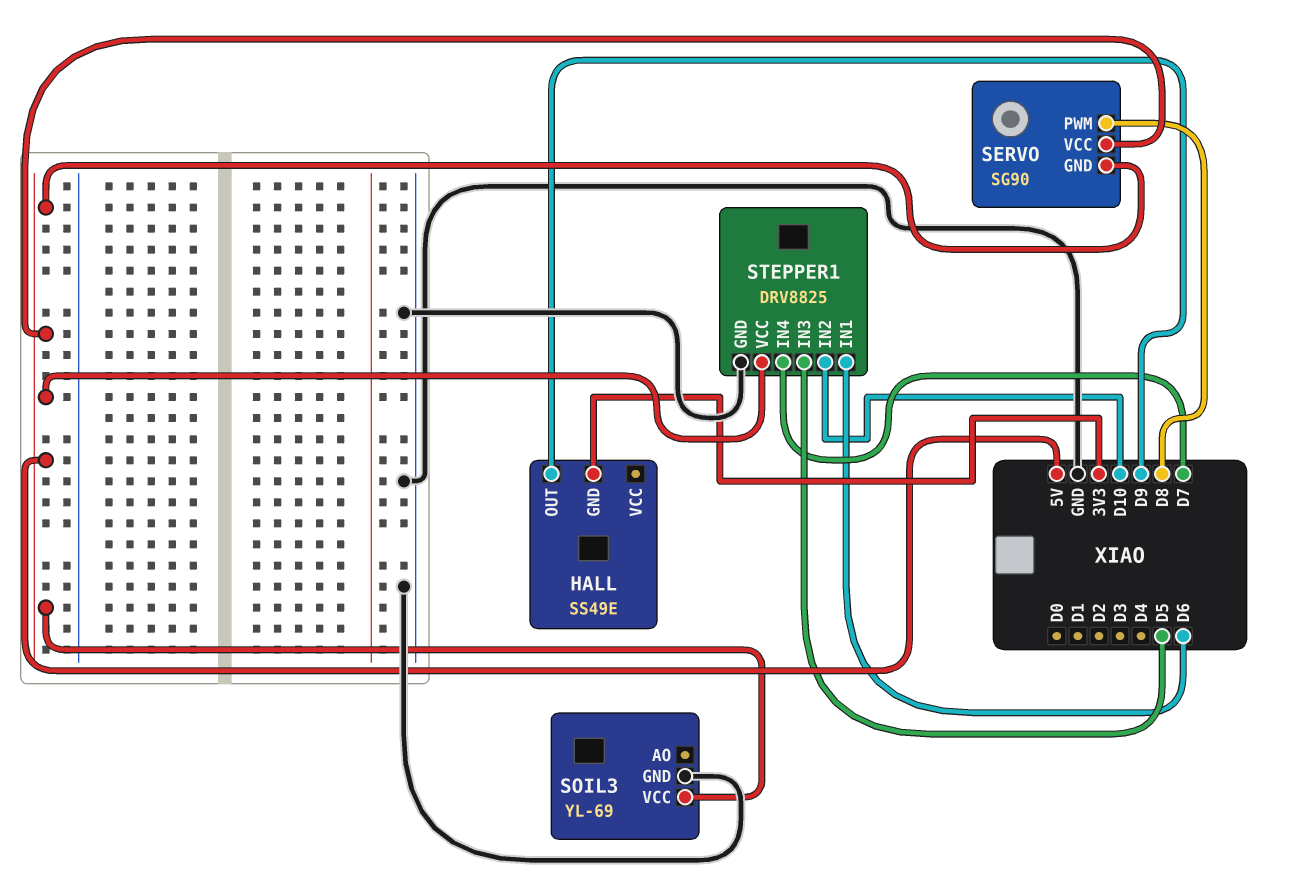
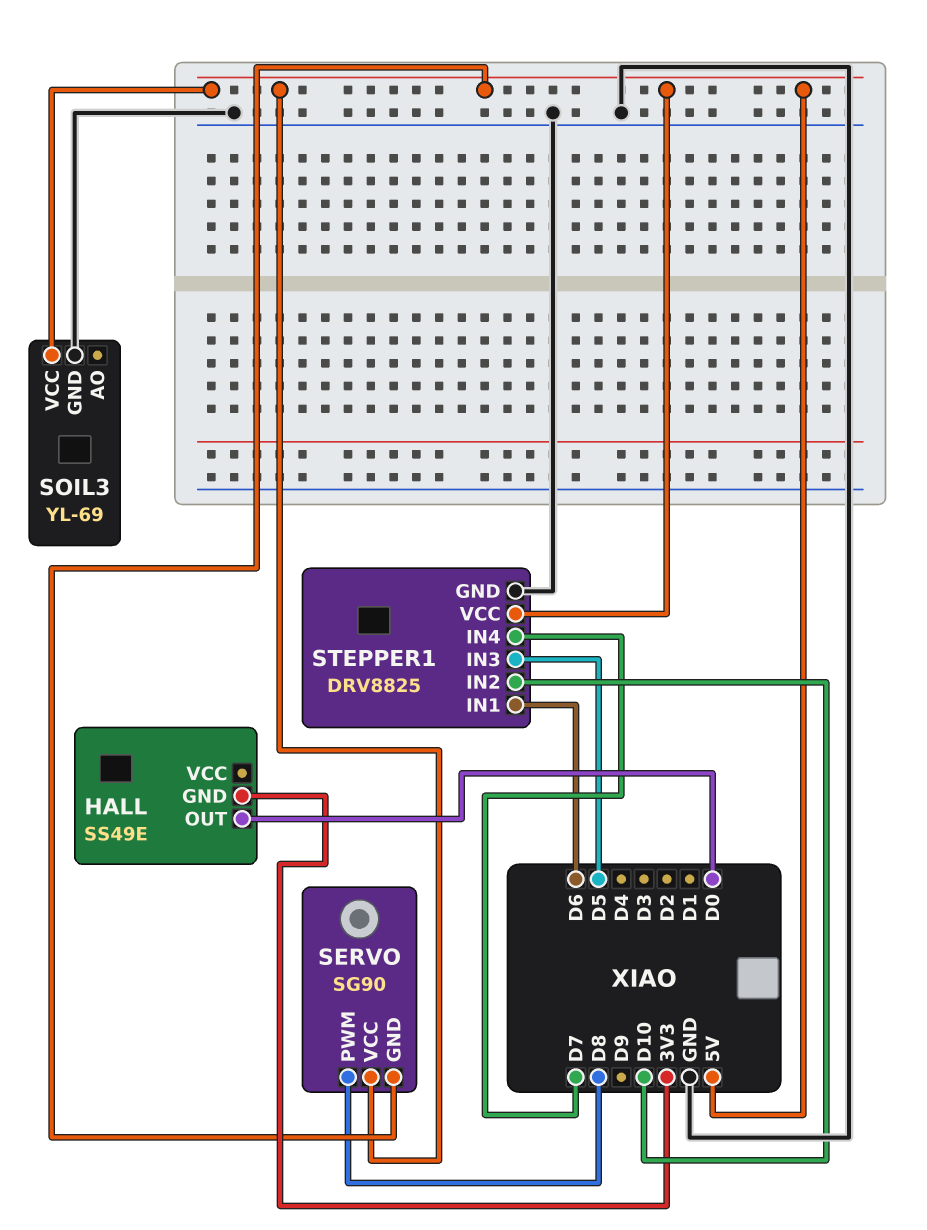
HALL pin OUT: D9 -> D0

